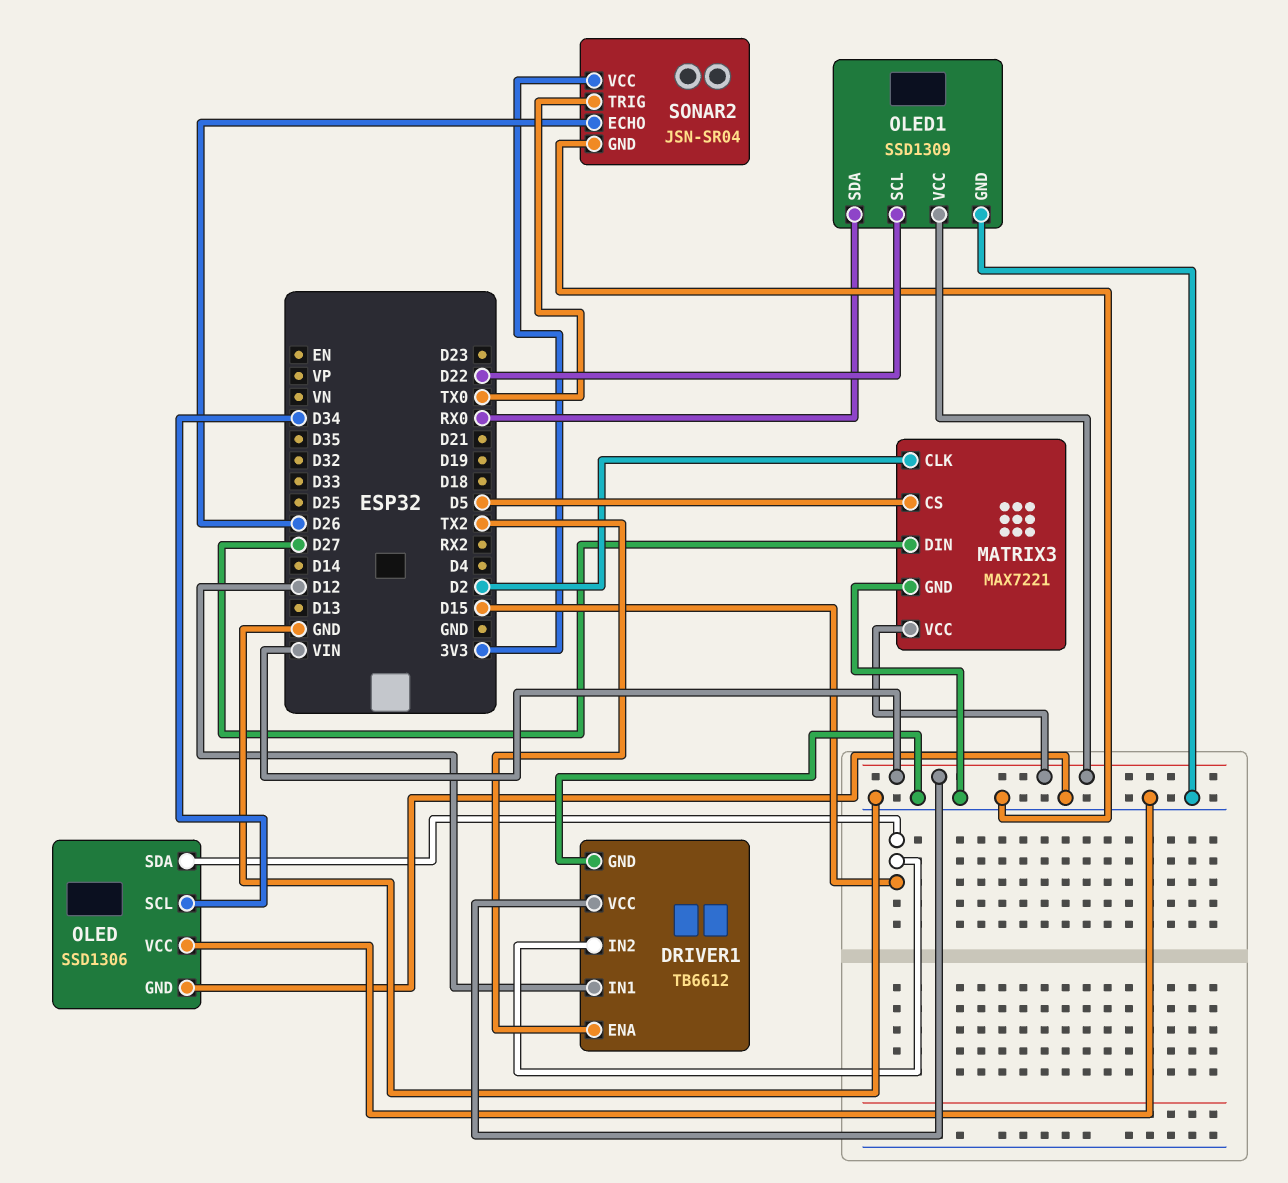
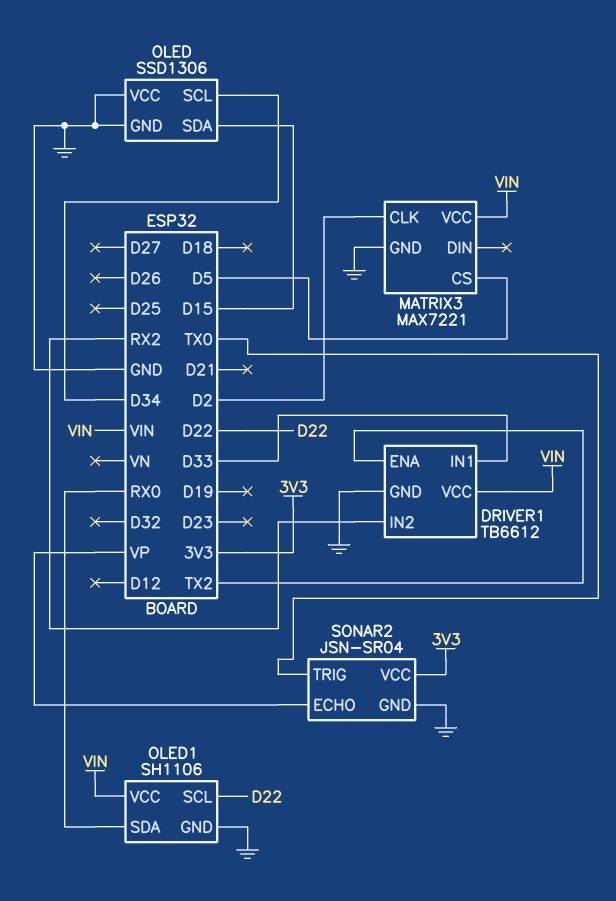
DRIVER1 pin IN1: D12 -> D33
DRIVER1 pin IN2: D15 -> RX2
MATRIX3 pin DIN: D27 -> none
OLED1: SSD1309 -> SH1106
SONAR2 pin ECHO: D26 -> VP

